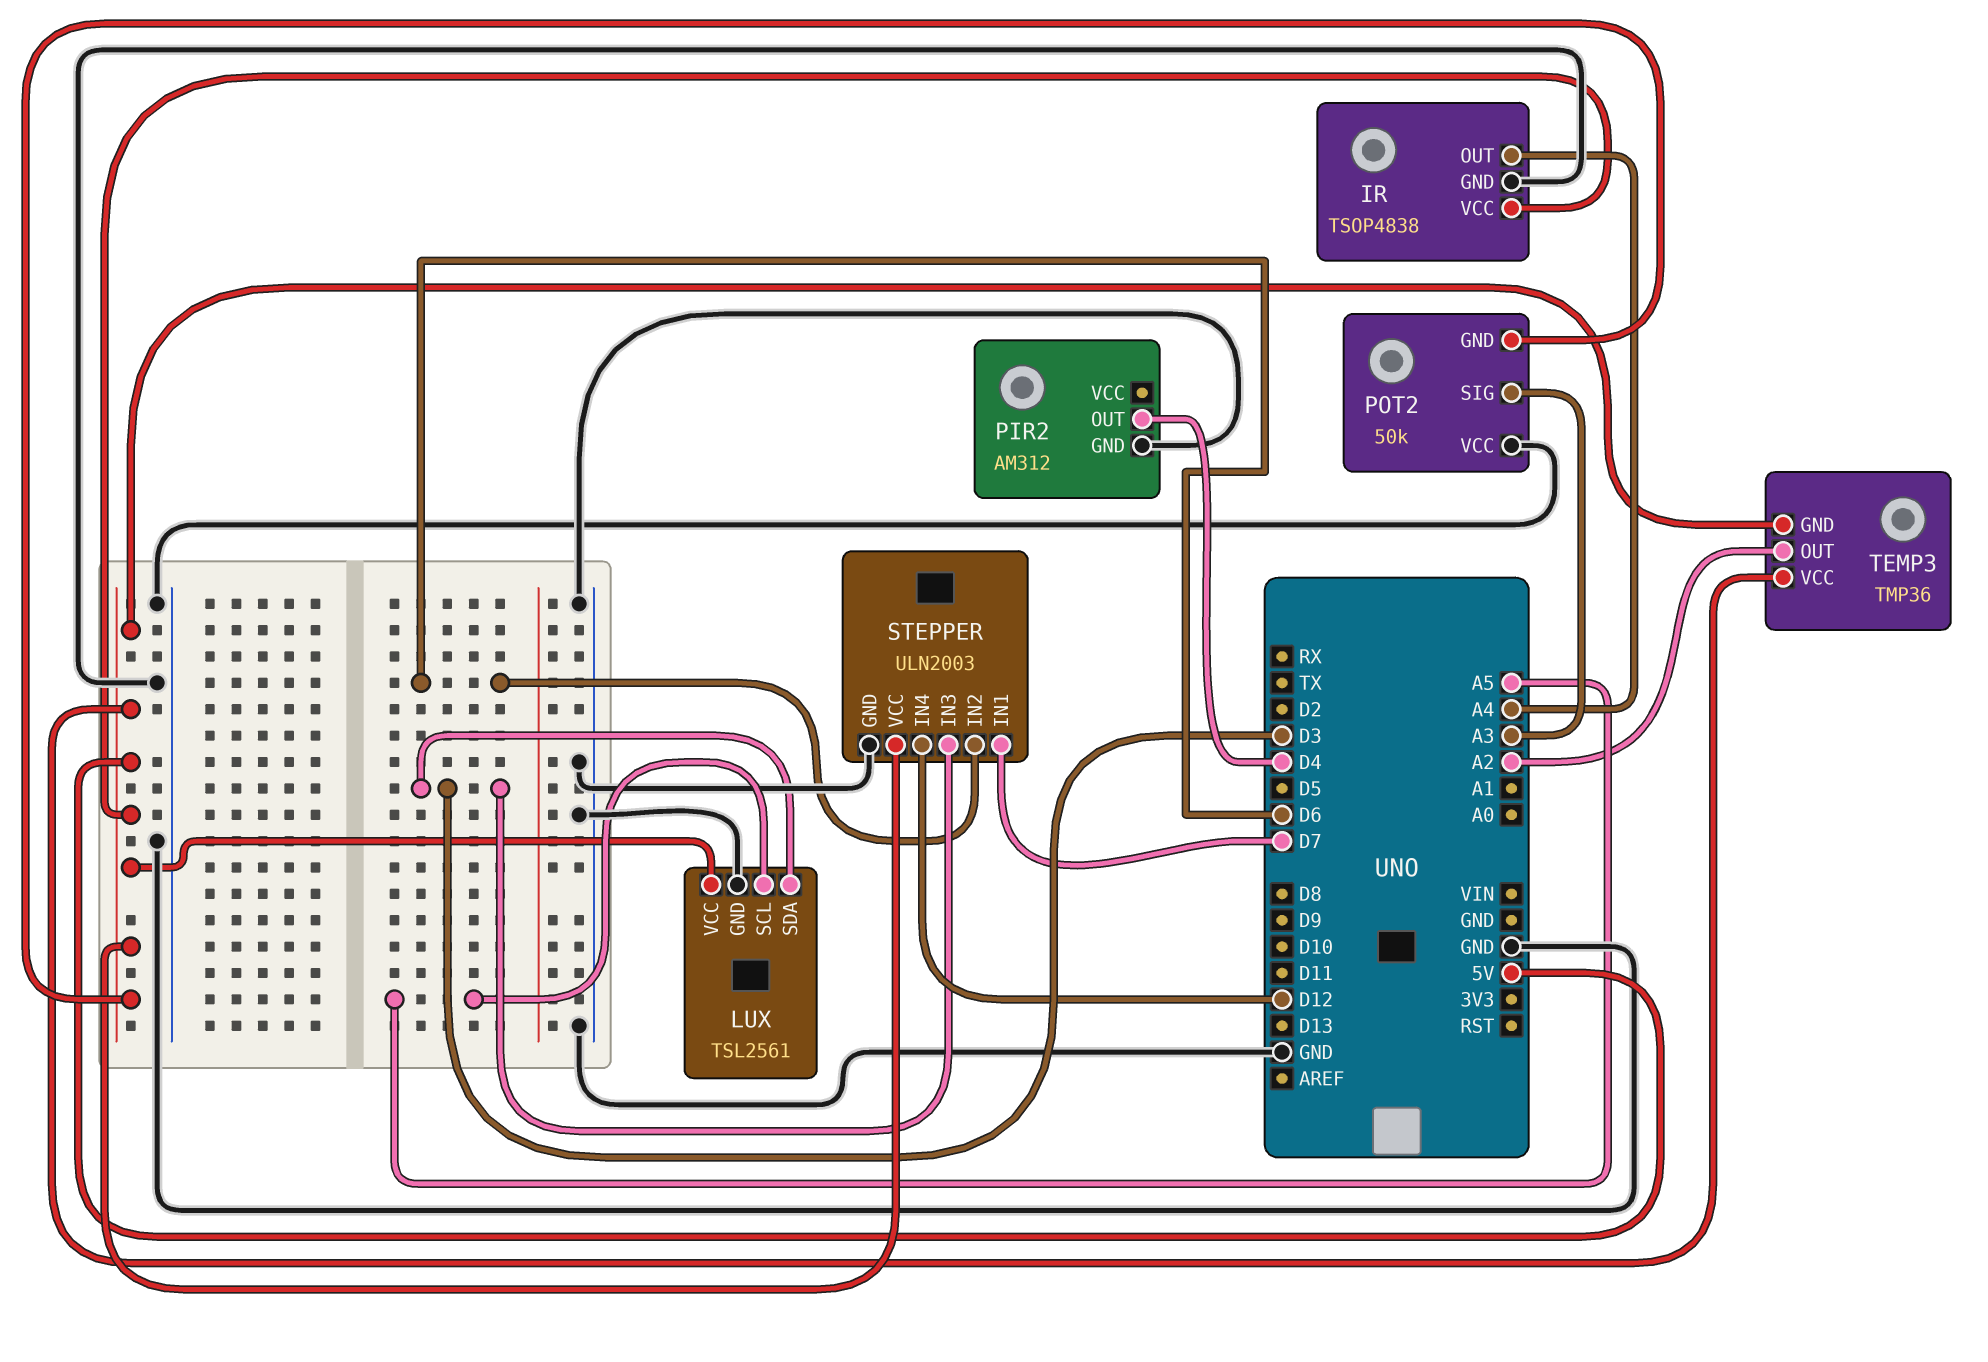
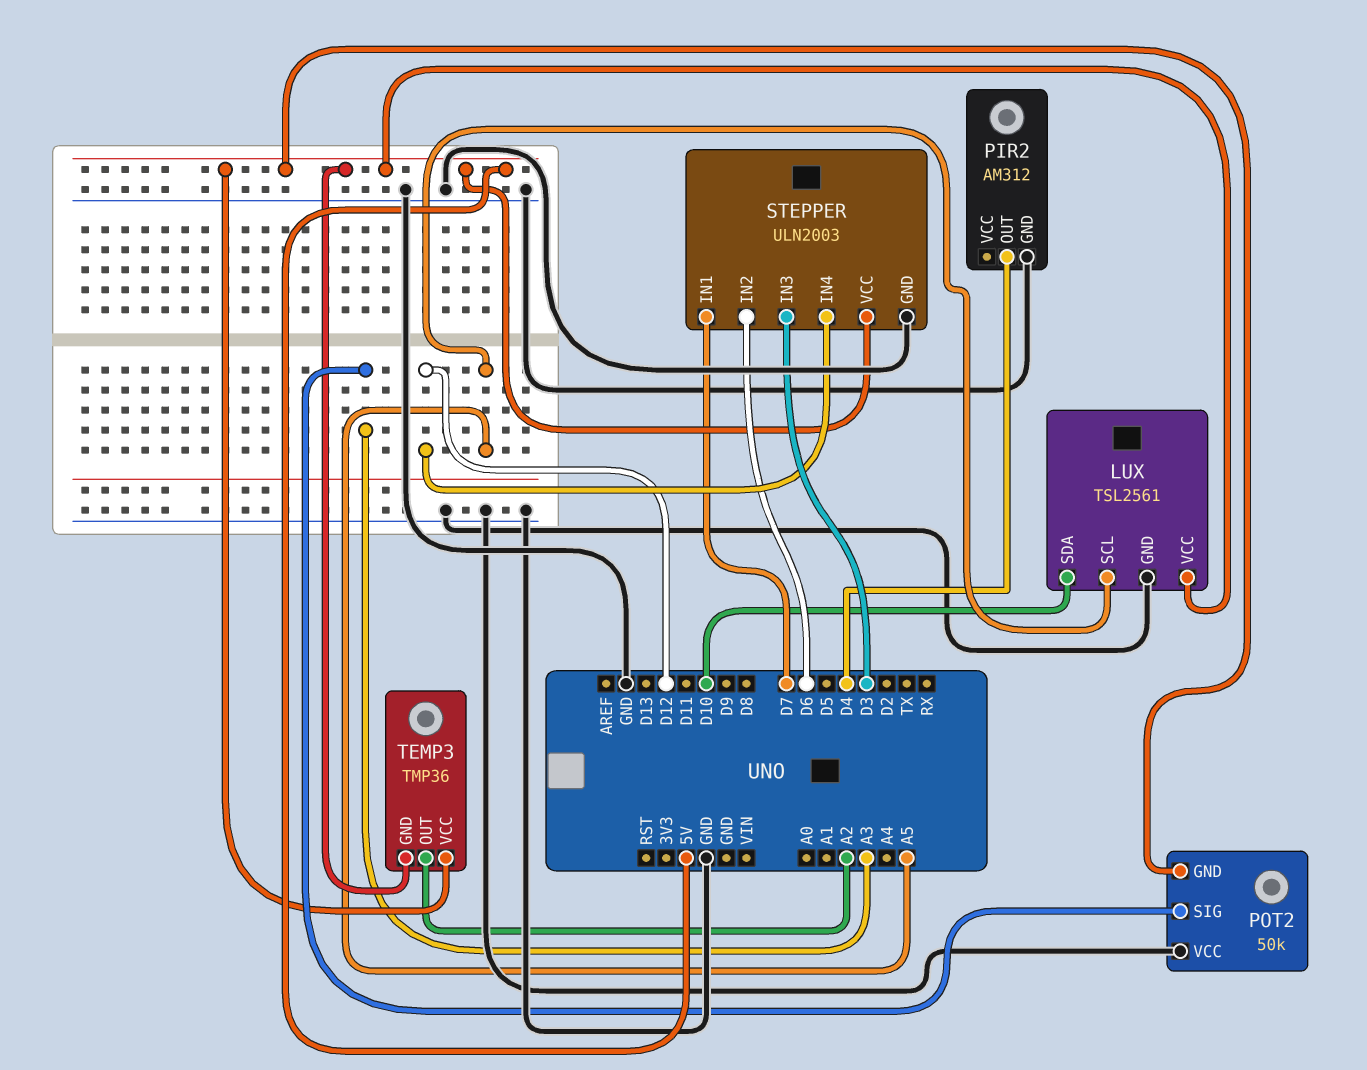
IR: TSOP4838 -> none
IR pin GND: GND -> none
IR pin OUT: A4 -> none
IR pin VCC: 5V -> none
LUX pin SDA: D3 -> D10

